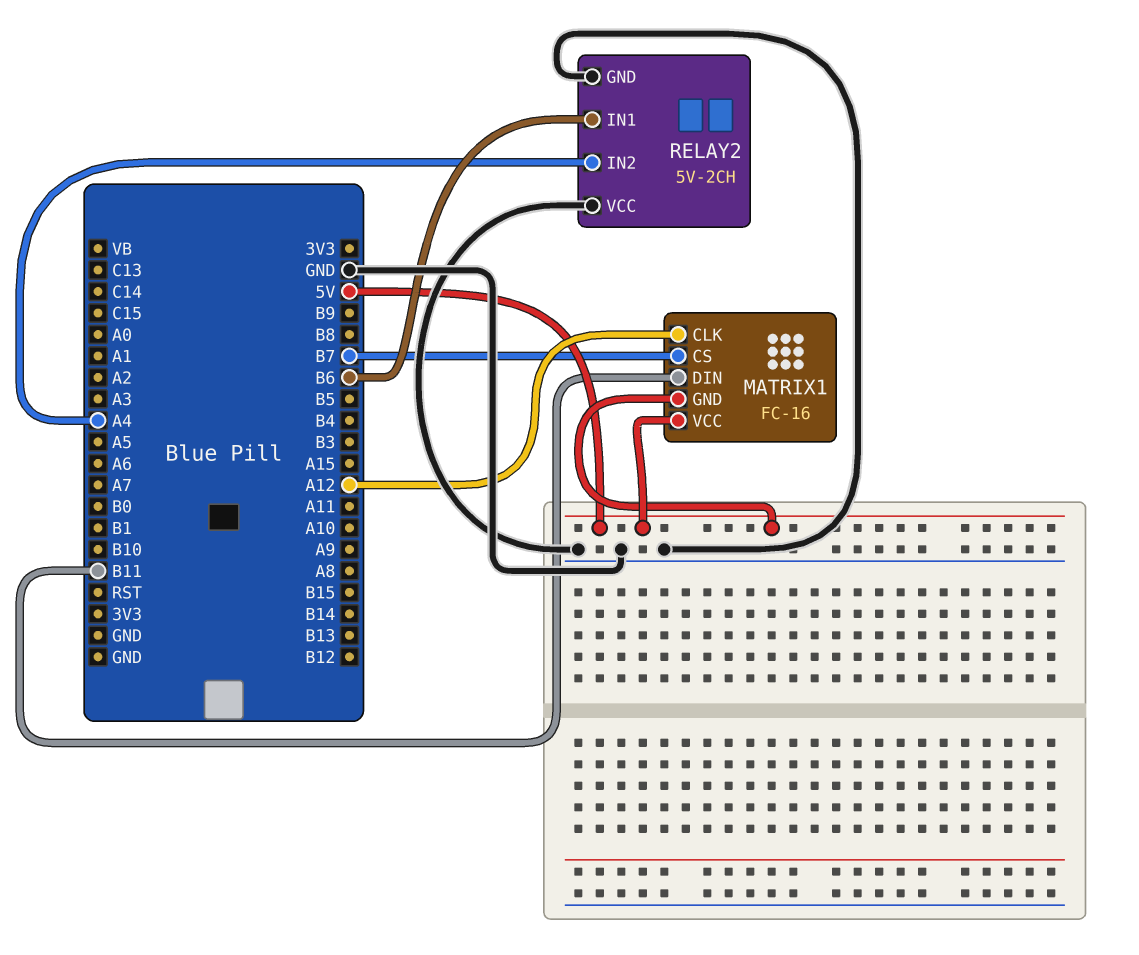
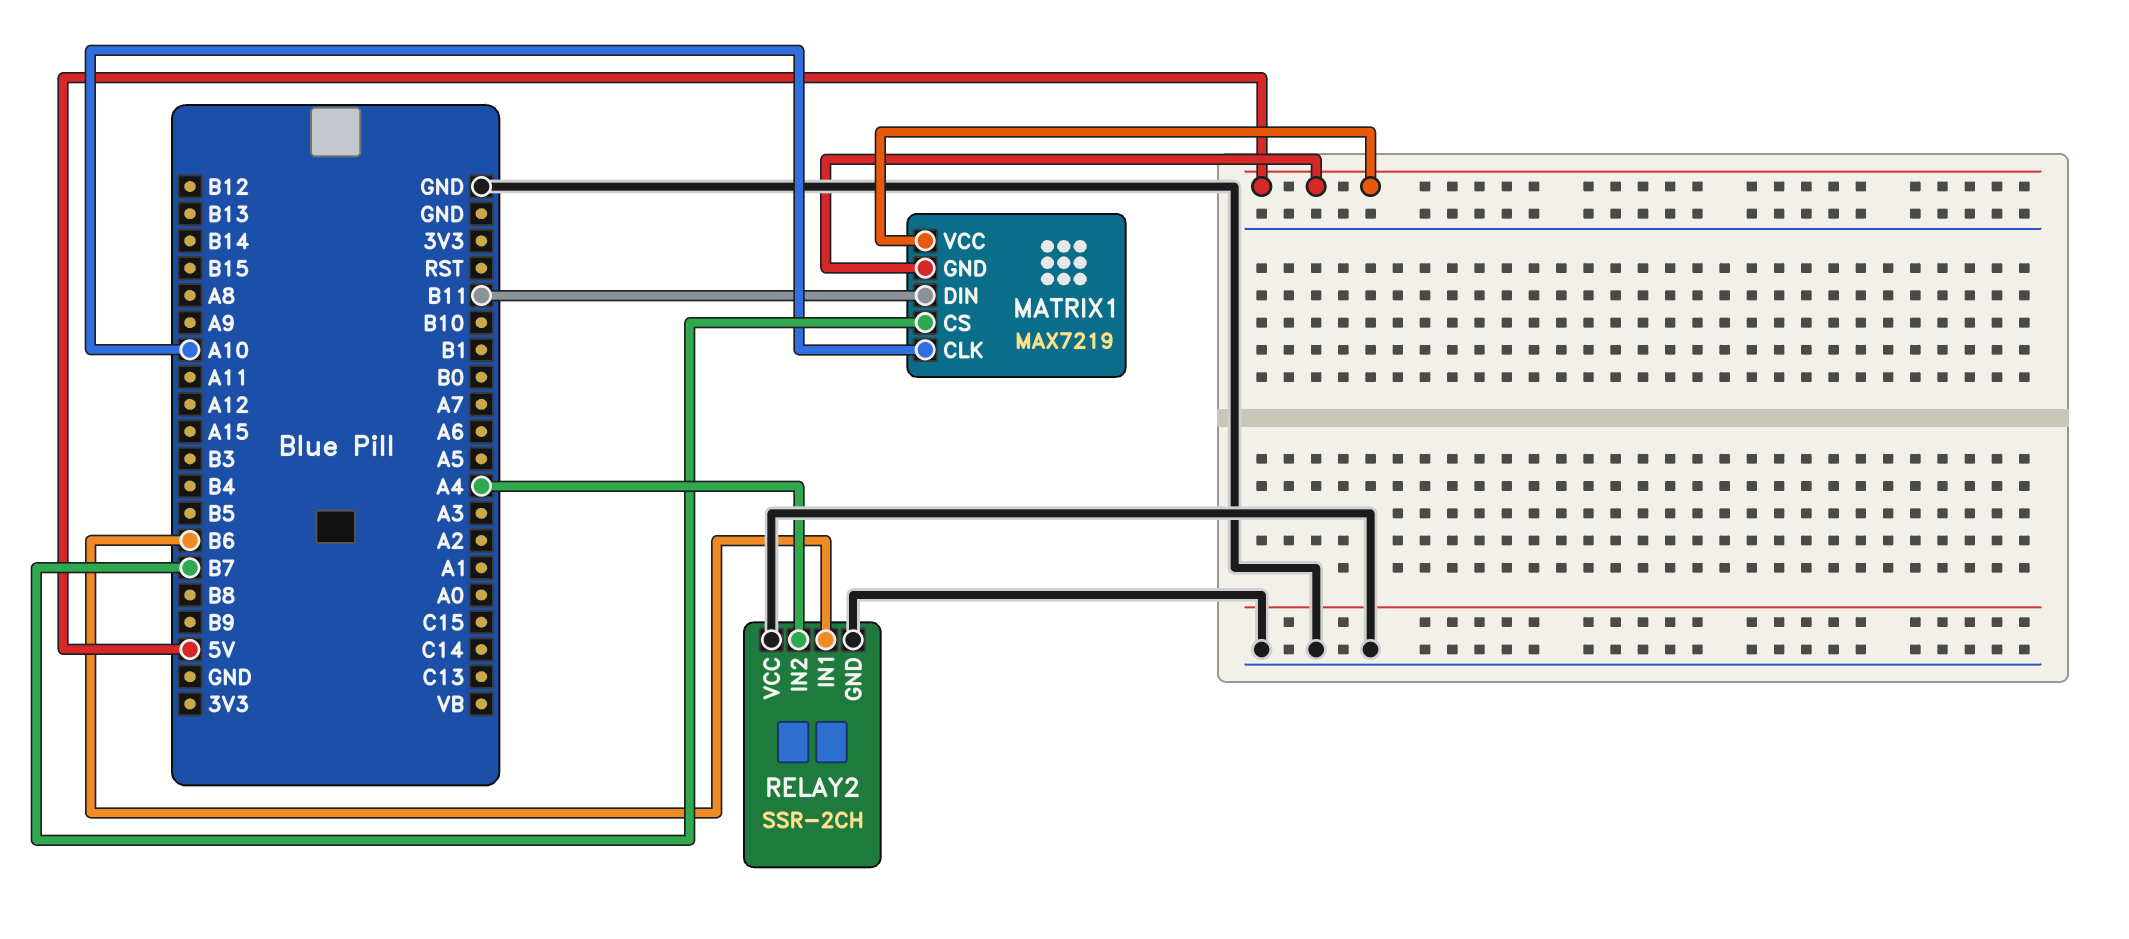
MATRIX1: FC-16 -> MAX7219
MATRIX1 pin CLK: A12 -> A10
RELAY2: 5V-2CH -> SSR-2CH

